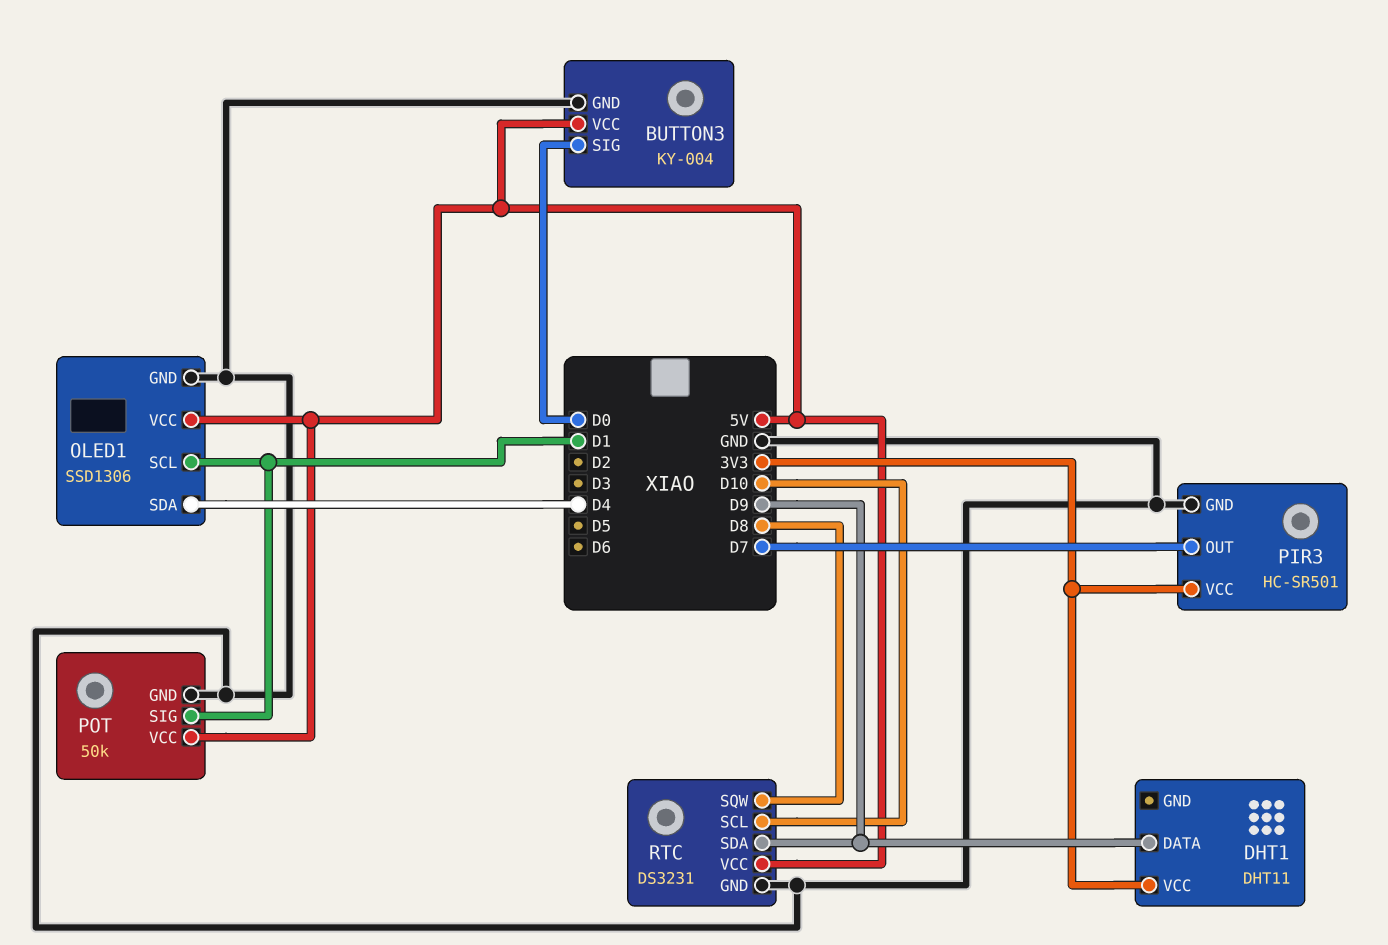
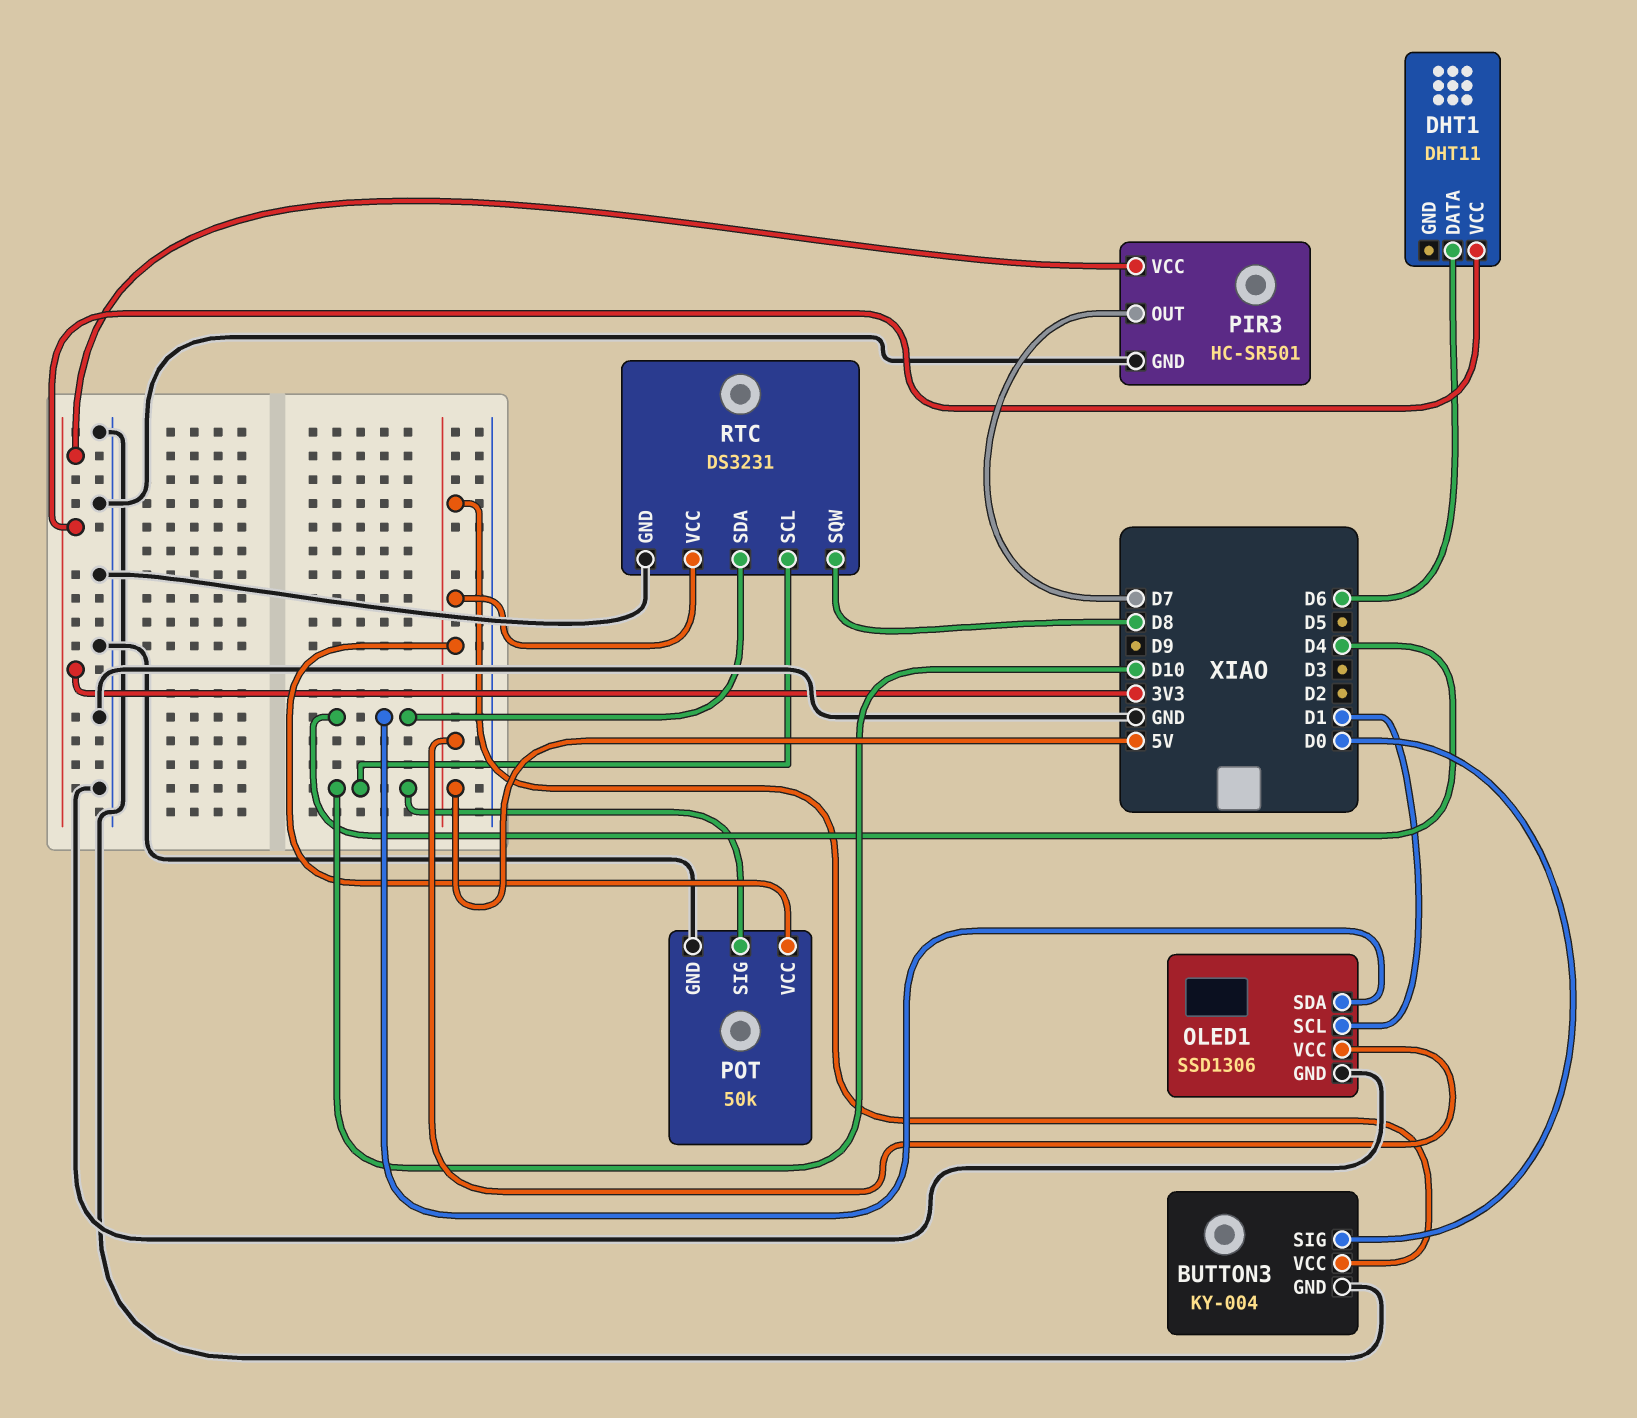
DHT1 pin DATA: D9 -> D6
POT pin SIG: D1 -> D10
RTC pin SDA: D9 -> D4

